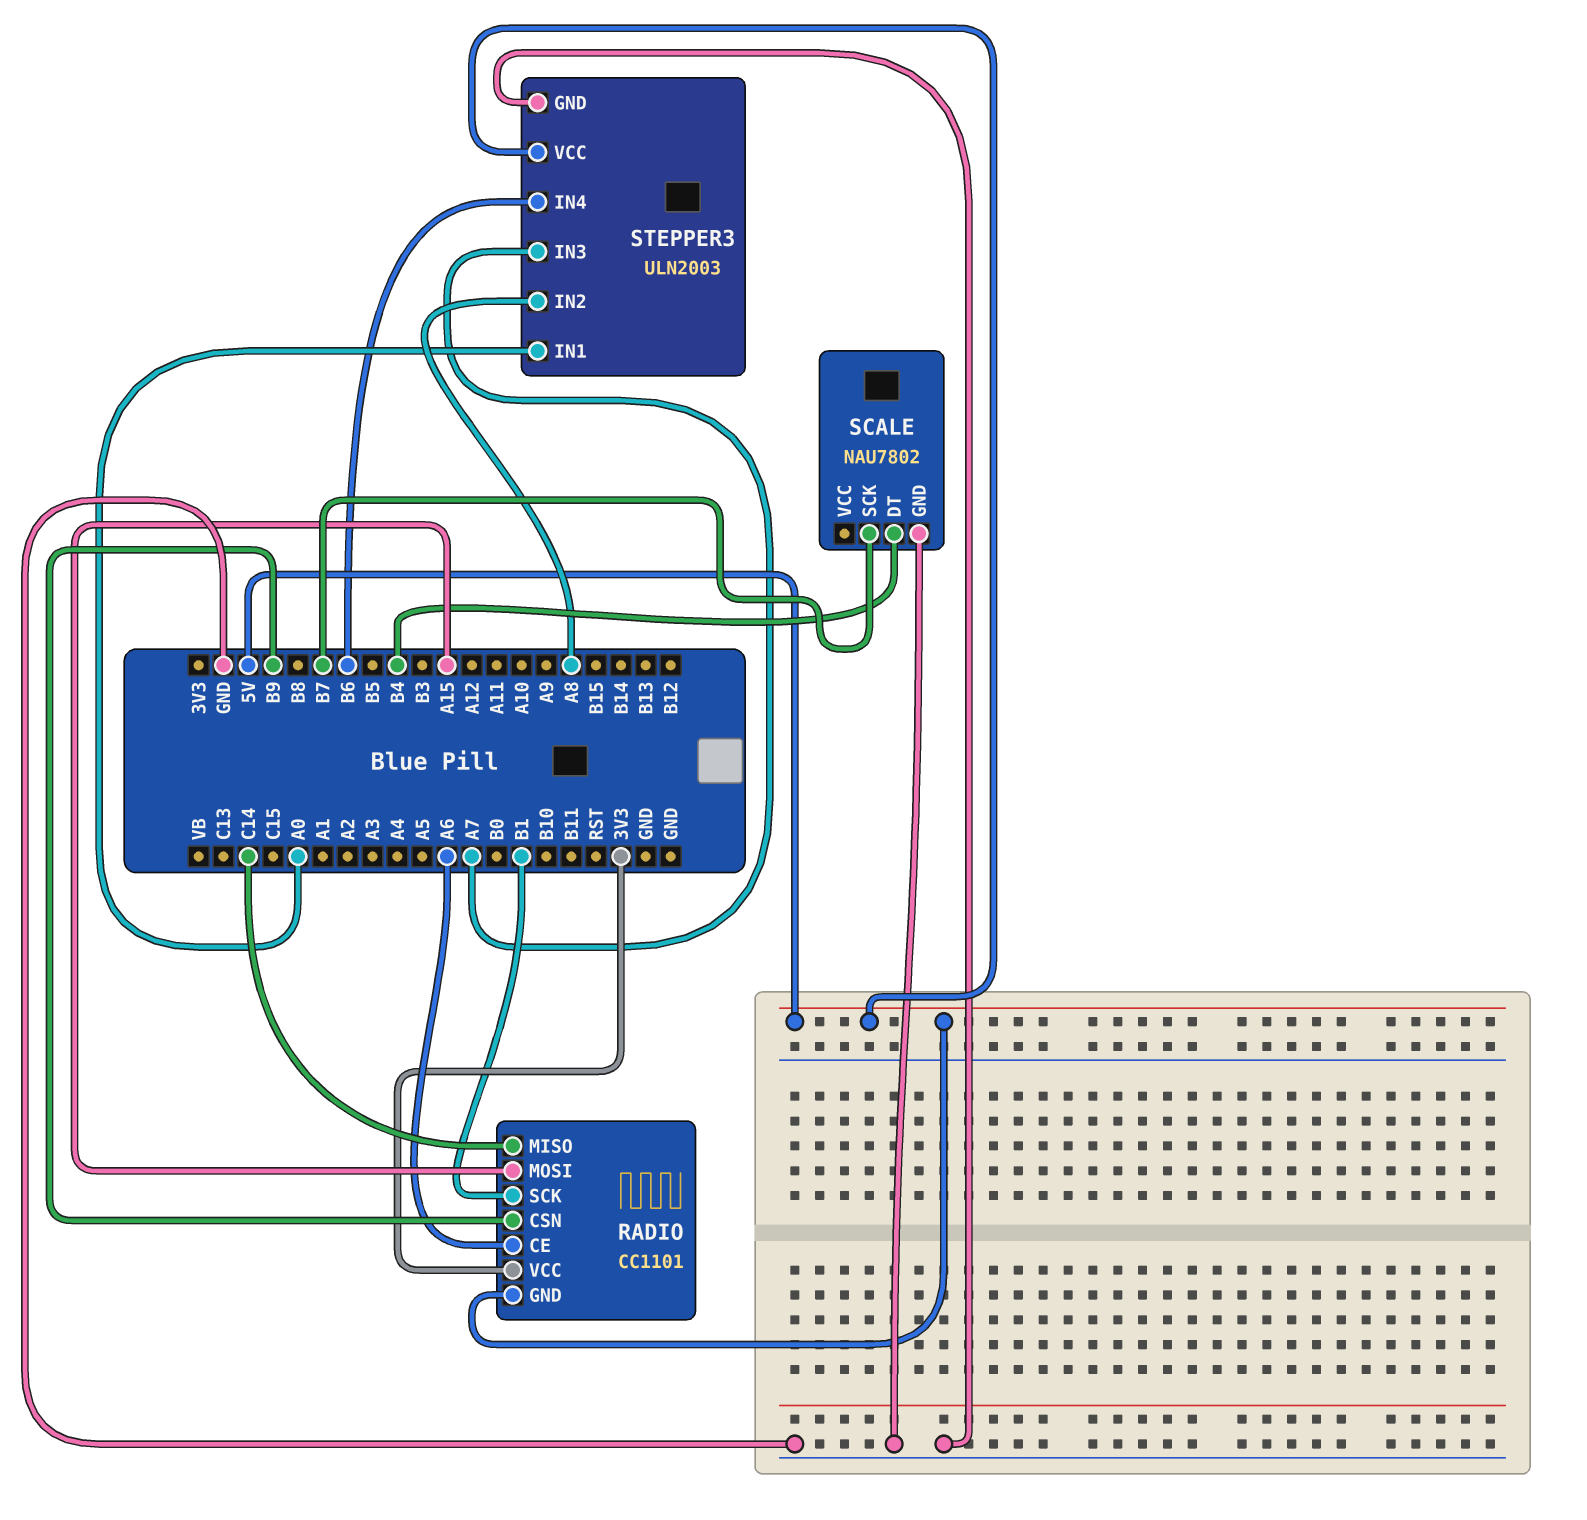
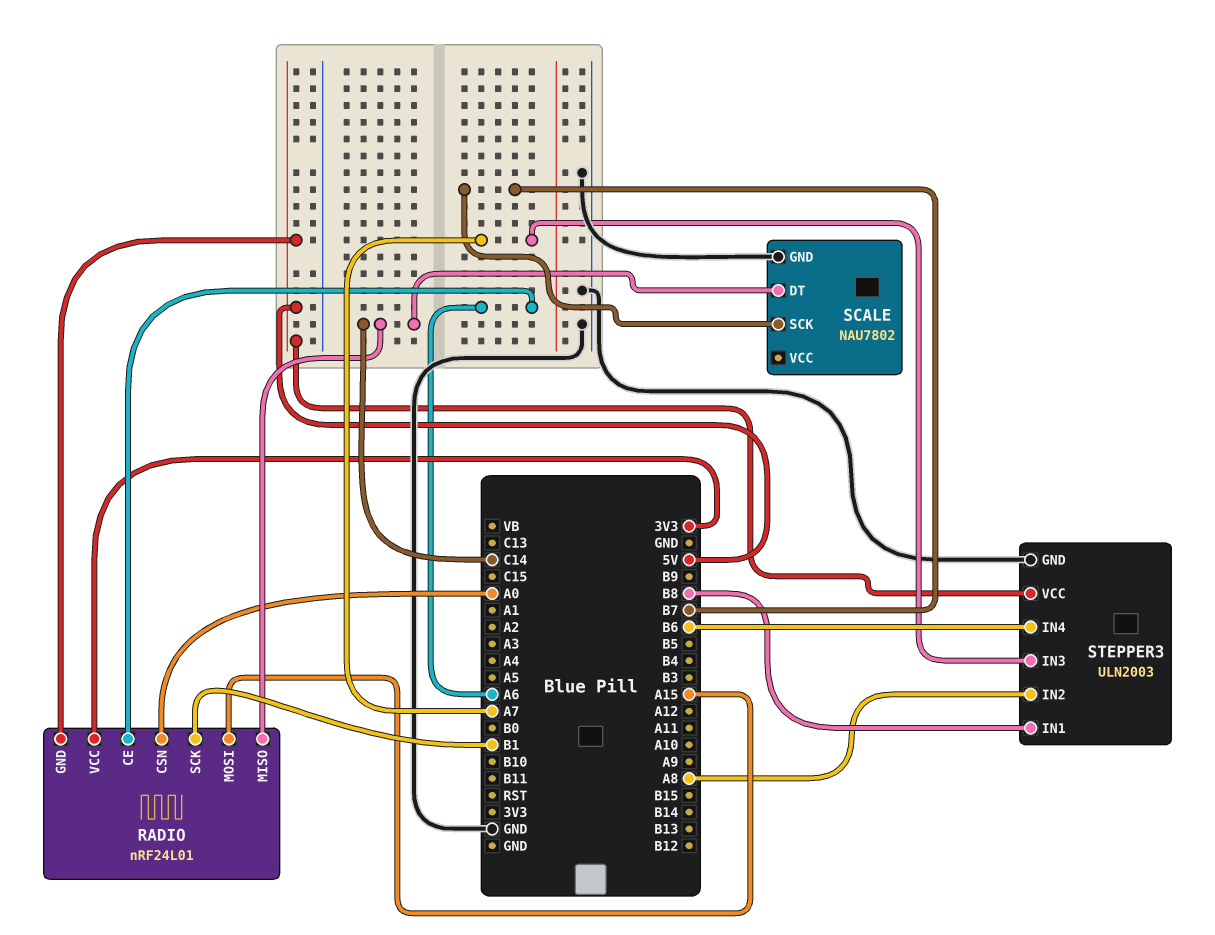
RADIO: CC1101 -> nRF24L01
RADIO pin CSN: B9 -> A0
SCALE pin DT: B4 -> C14
STEPPER3 pin IN1: A0 -> B8

